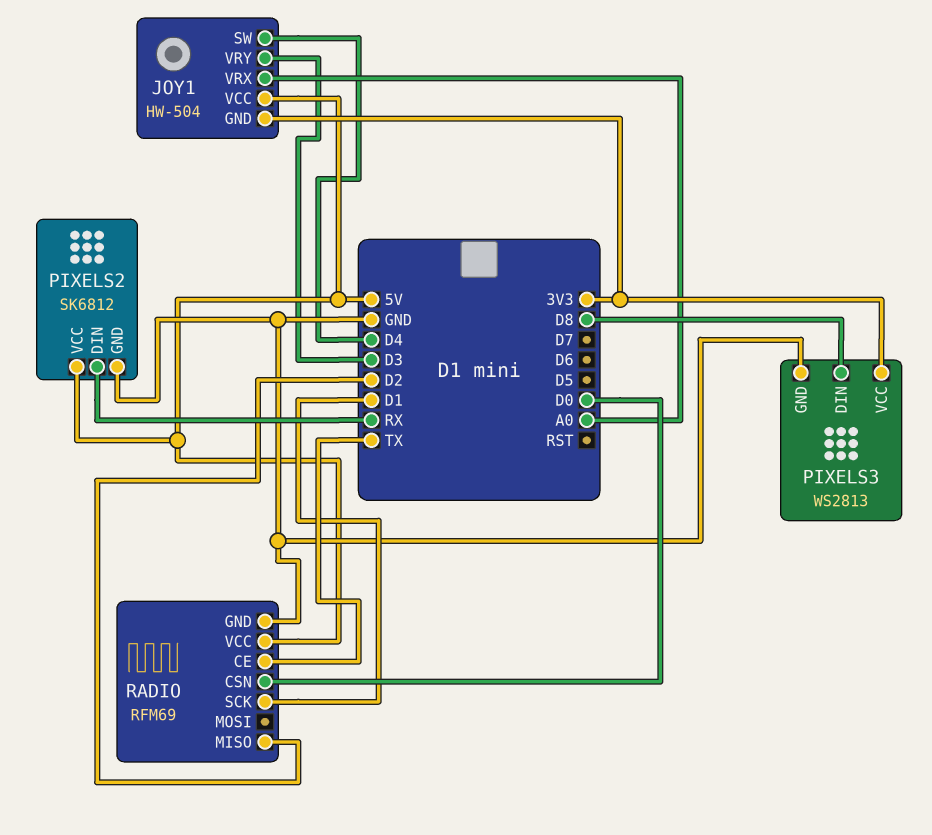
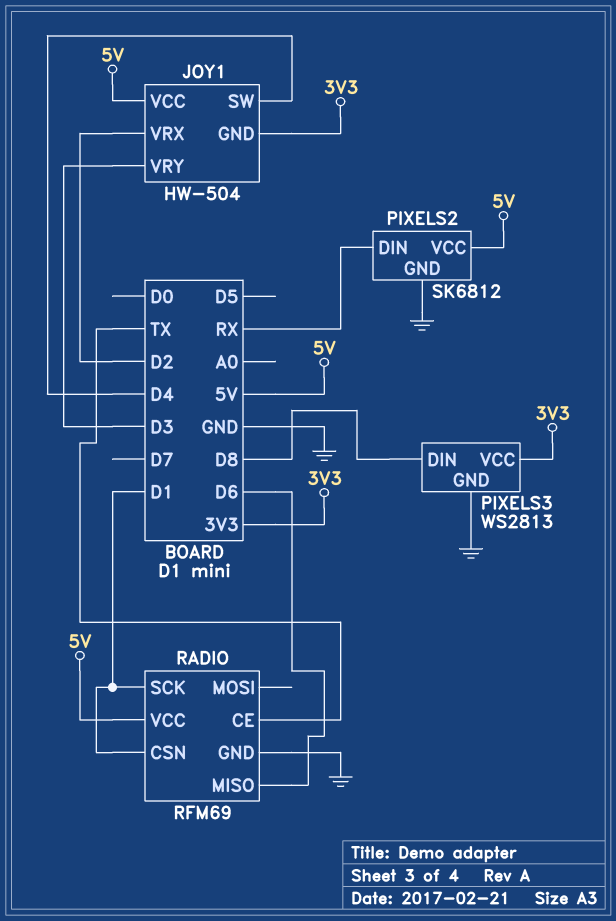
JOY1 pin VRX: A0 -> D2
RADIO pin CSN: D0 -> D1
RADIO pin MISO: D2 -> D6

